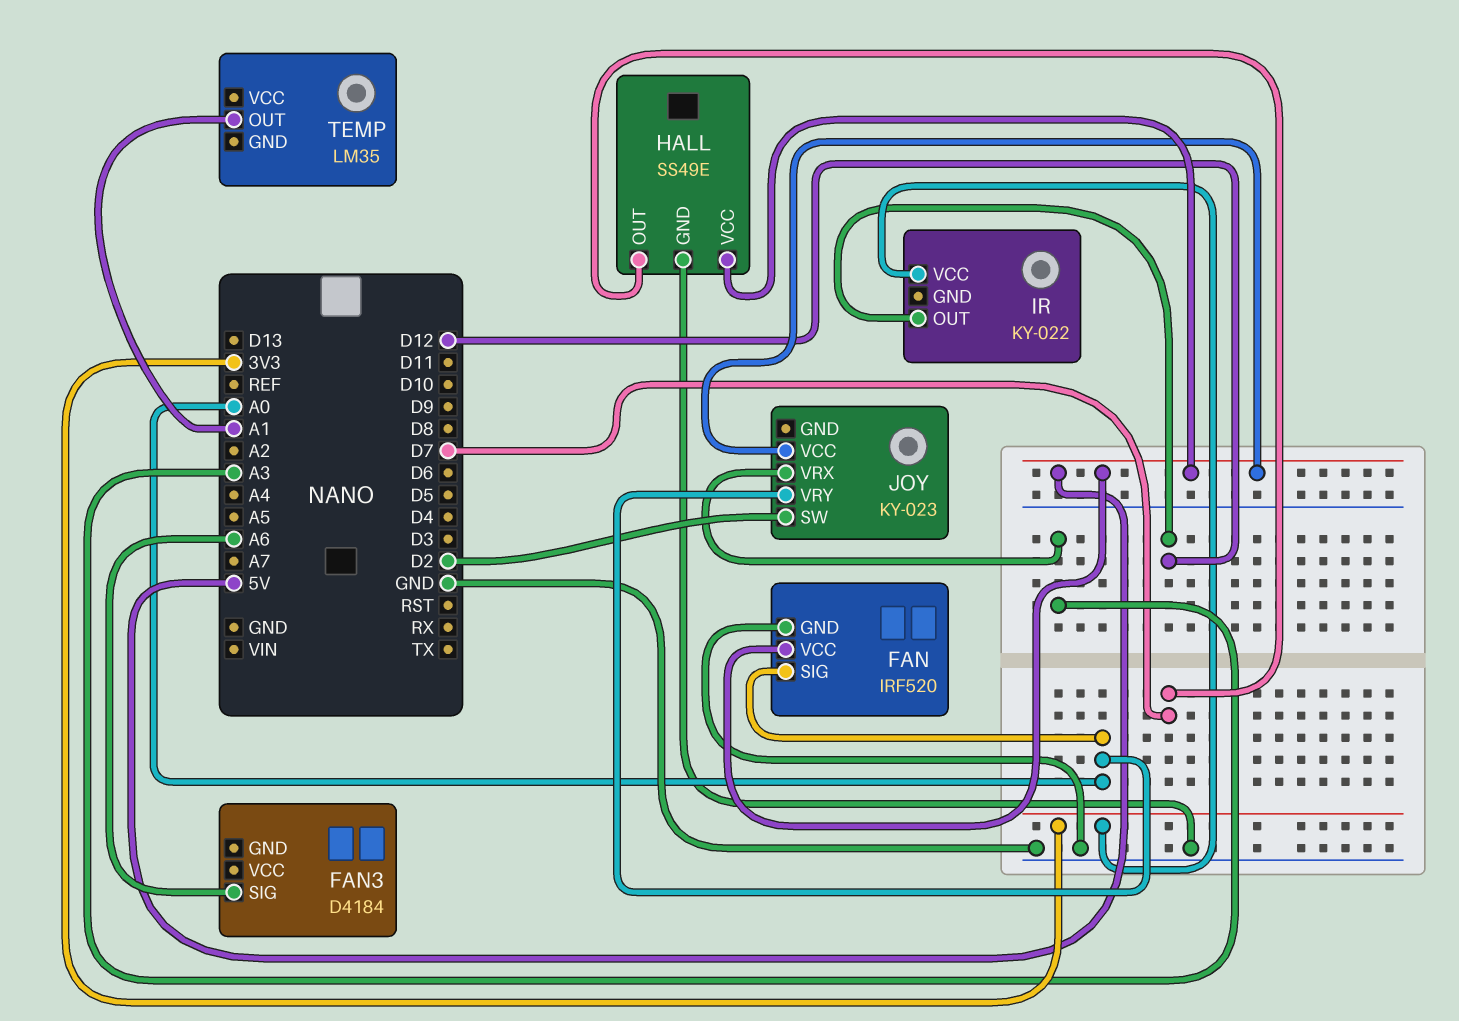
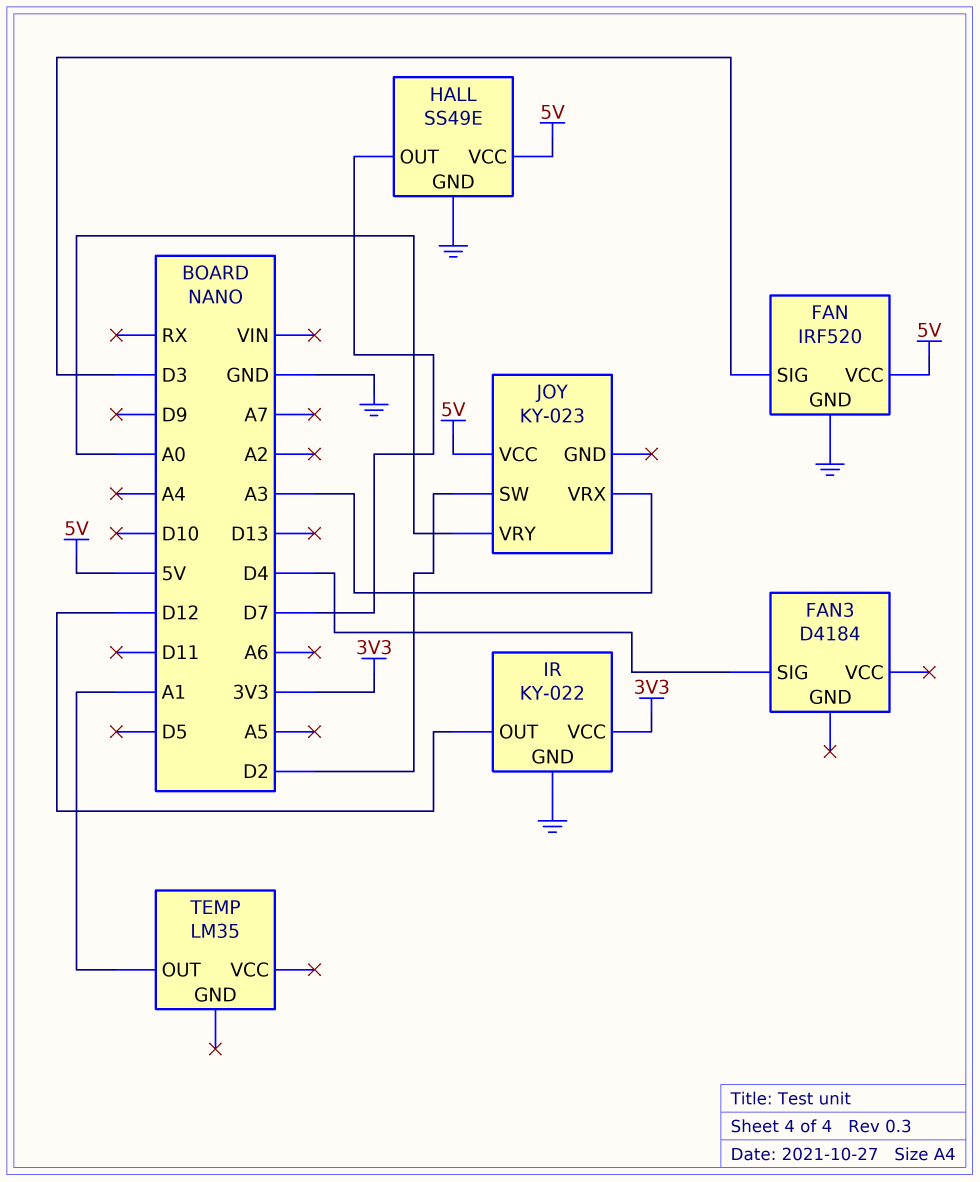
FAN pin SIG: A0 -> D3
FAN3 pin SIG: A6 -> D4
IR pin GND: none -> GND

